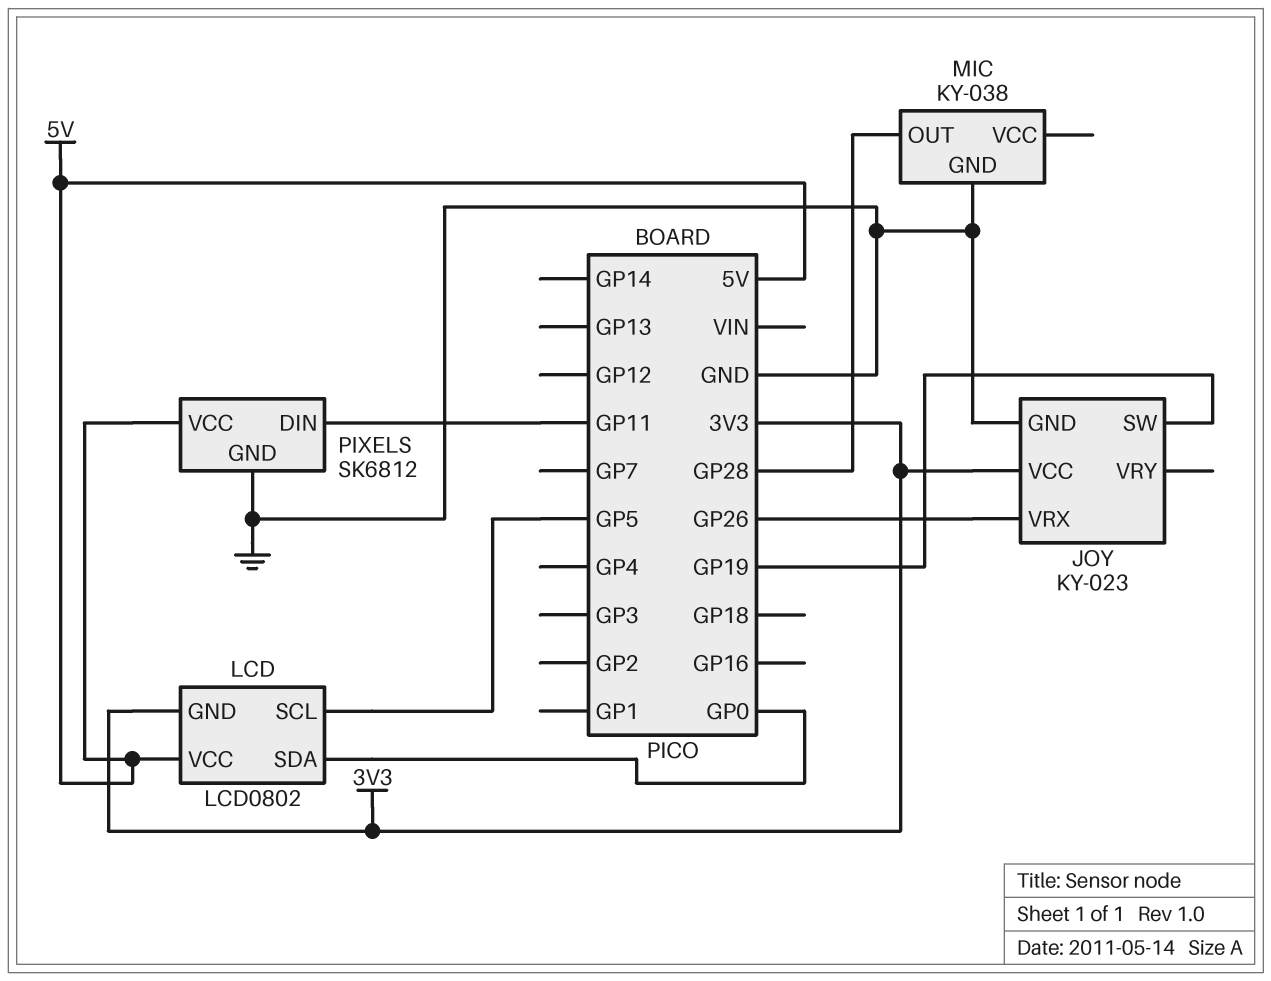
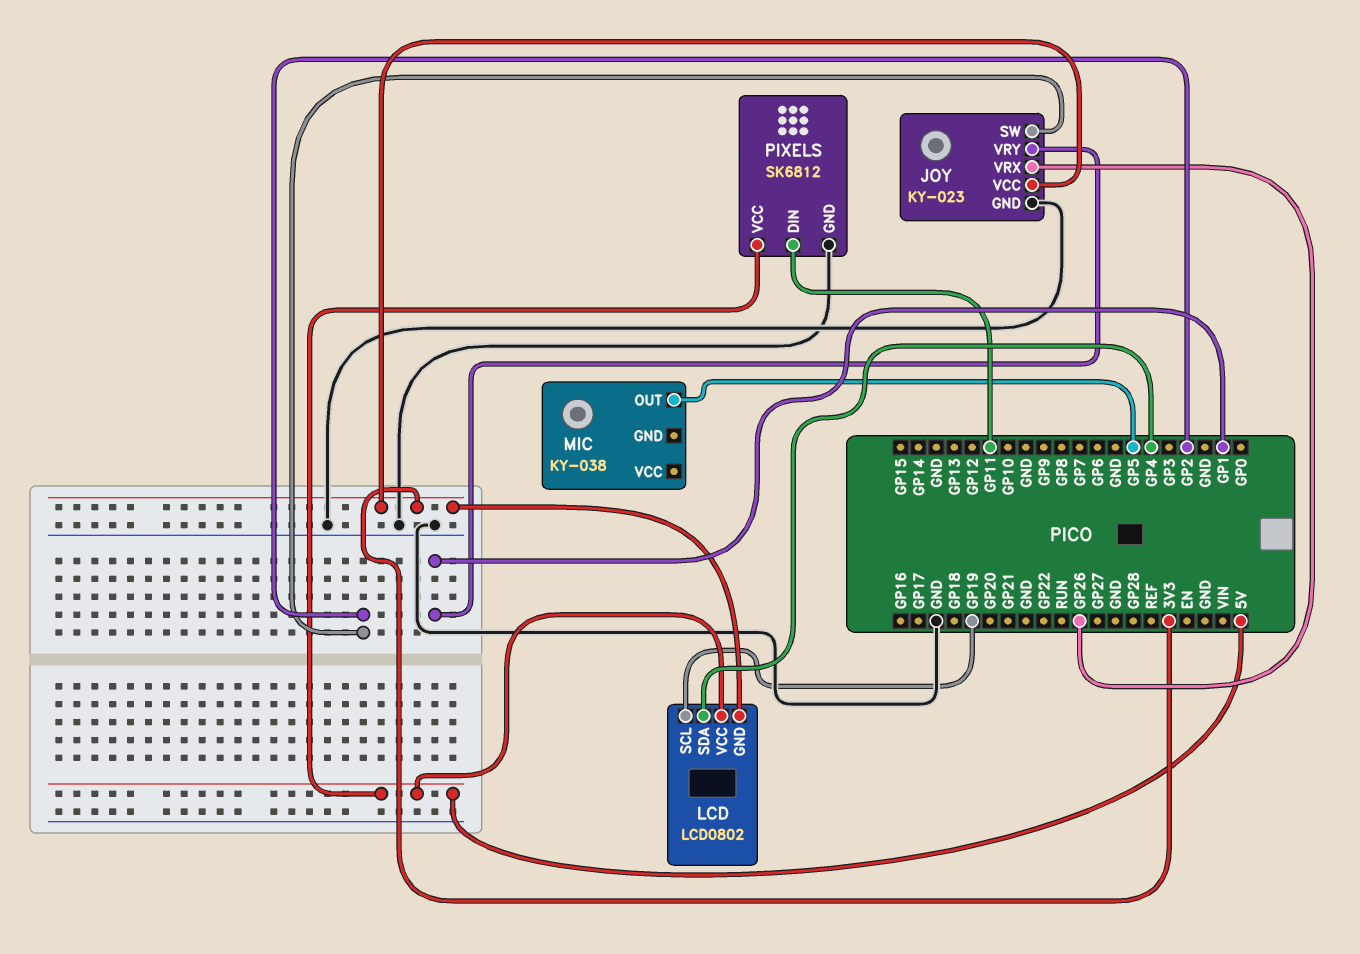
JOY pin SW: GP19 -> GP2
JOY pin VRY: none -> GP1
LCD pin SCL: GP5 -> GP19
LCD pin SDA: GP0 -> GP4
MIC pin GND: GND -> none
MIC pin OUT: GP28 -> GP5

